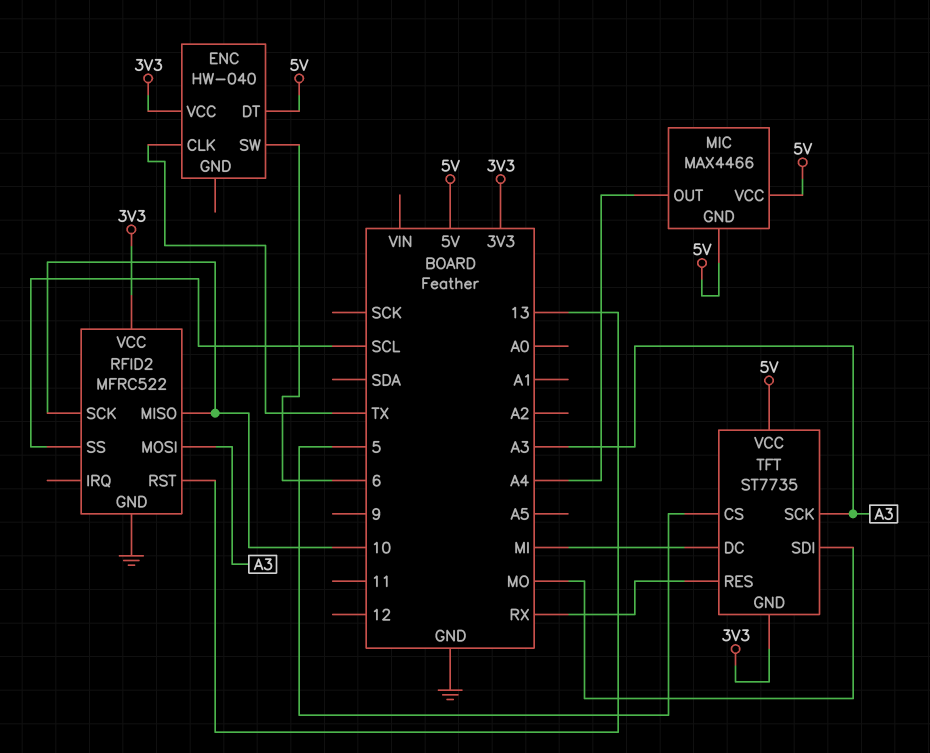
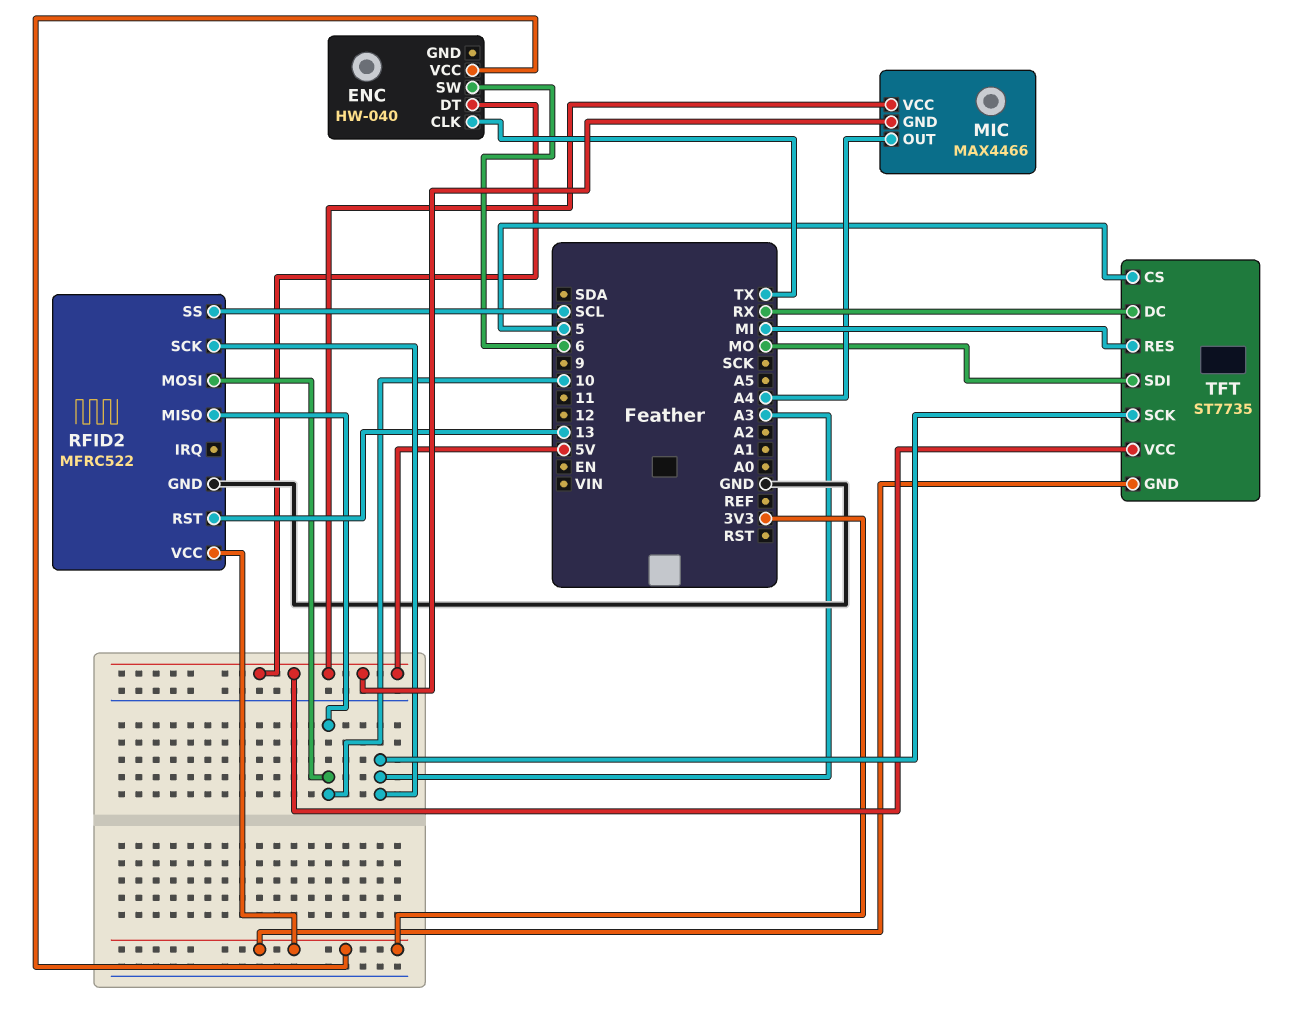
RFID2 pin MOSI: A3 -> 10
RFID2 pin SCK: 10 -> A3
TFT pin DC: MI -> RX
TFT pin RES: RX -> MI

